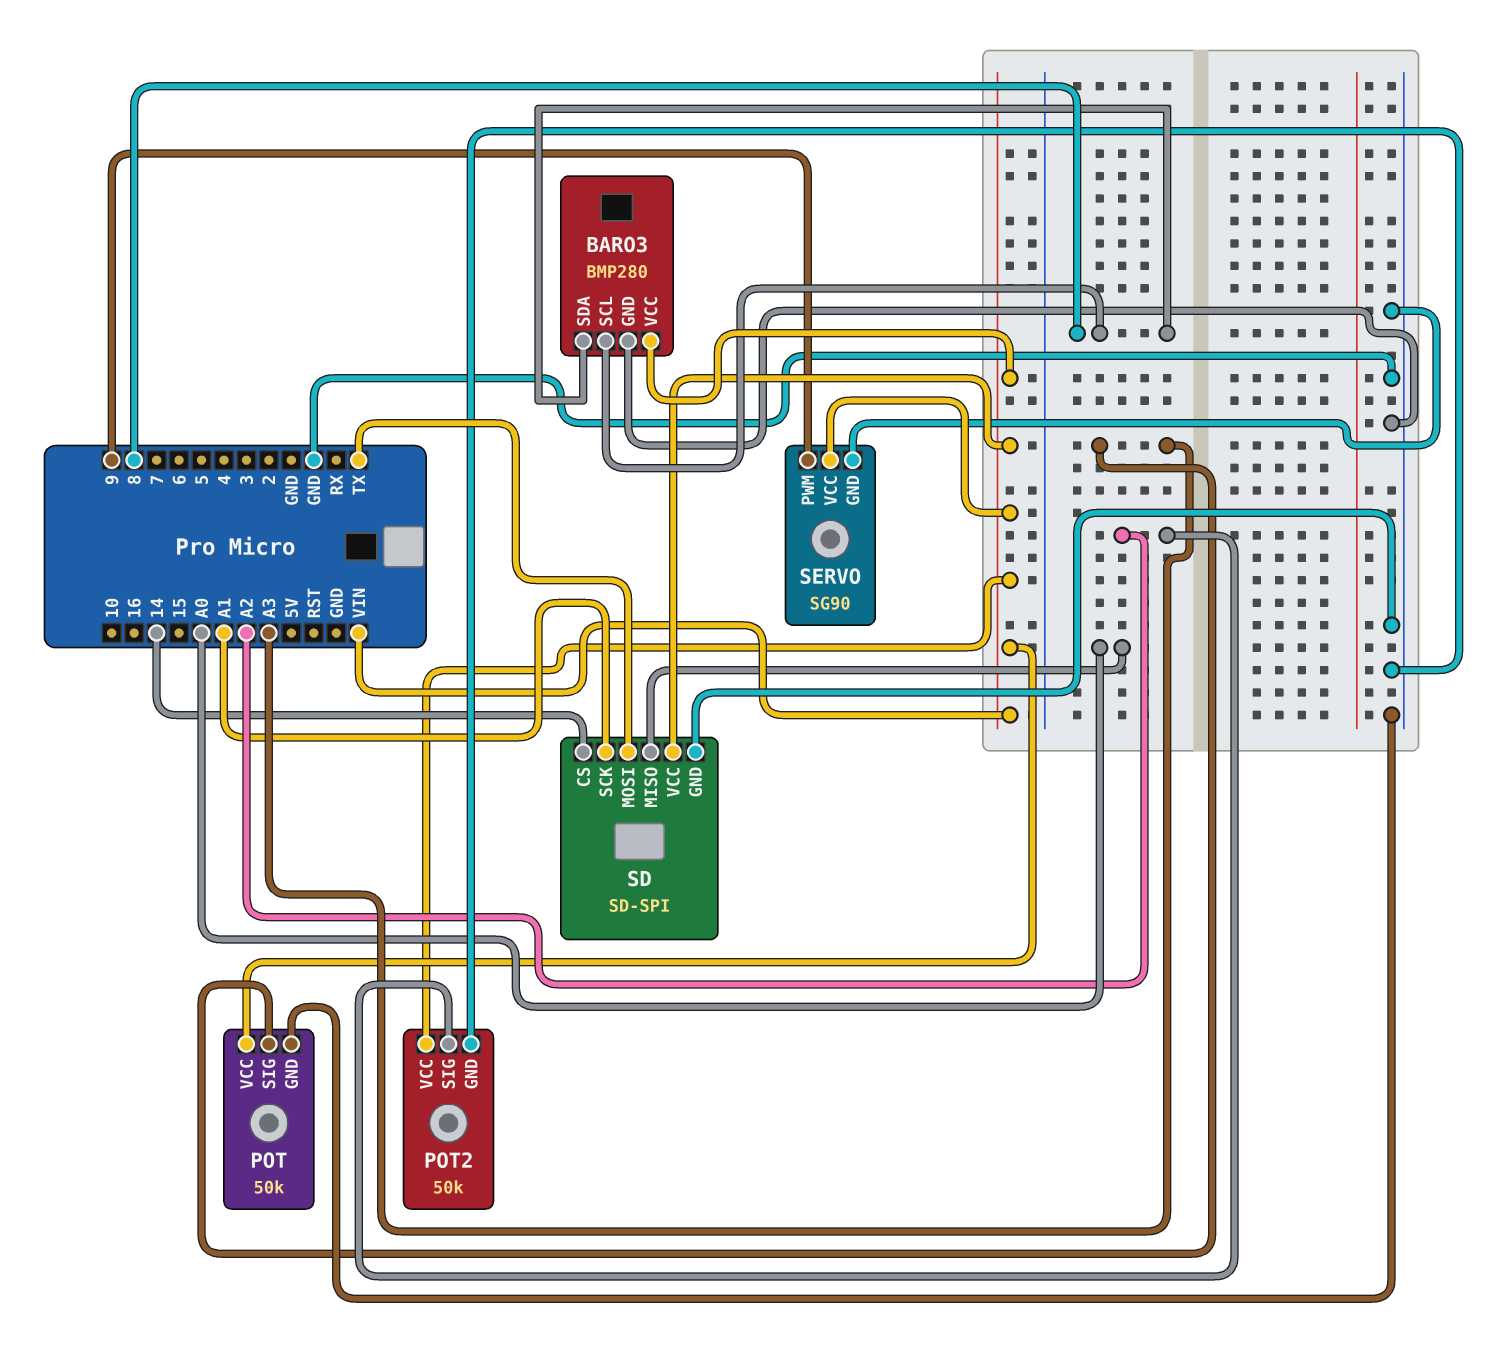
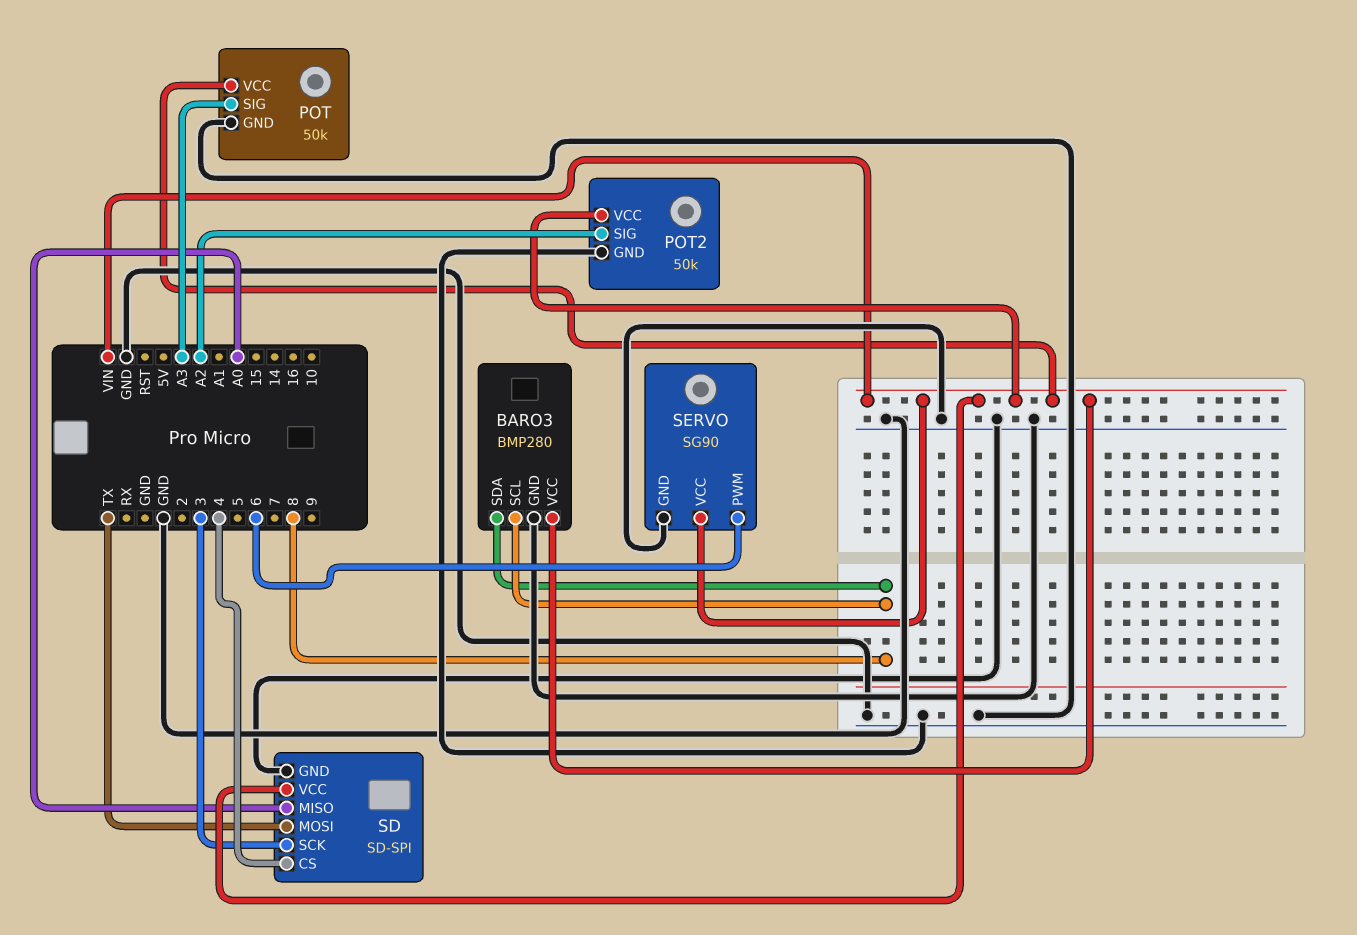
SD pin CS: 14 -> 4
SD pin SCK: A1 -> 3
SERVO pin PWM: 9 -> 6

